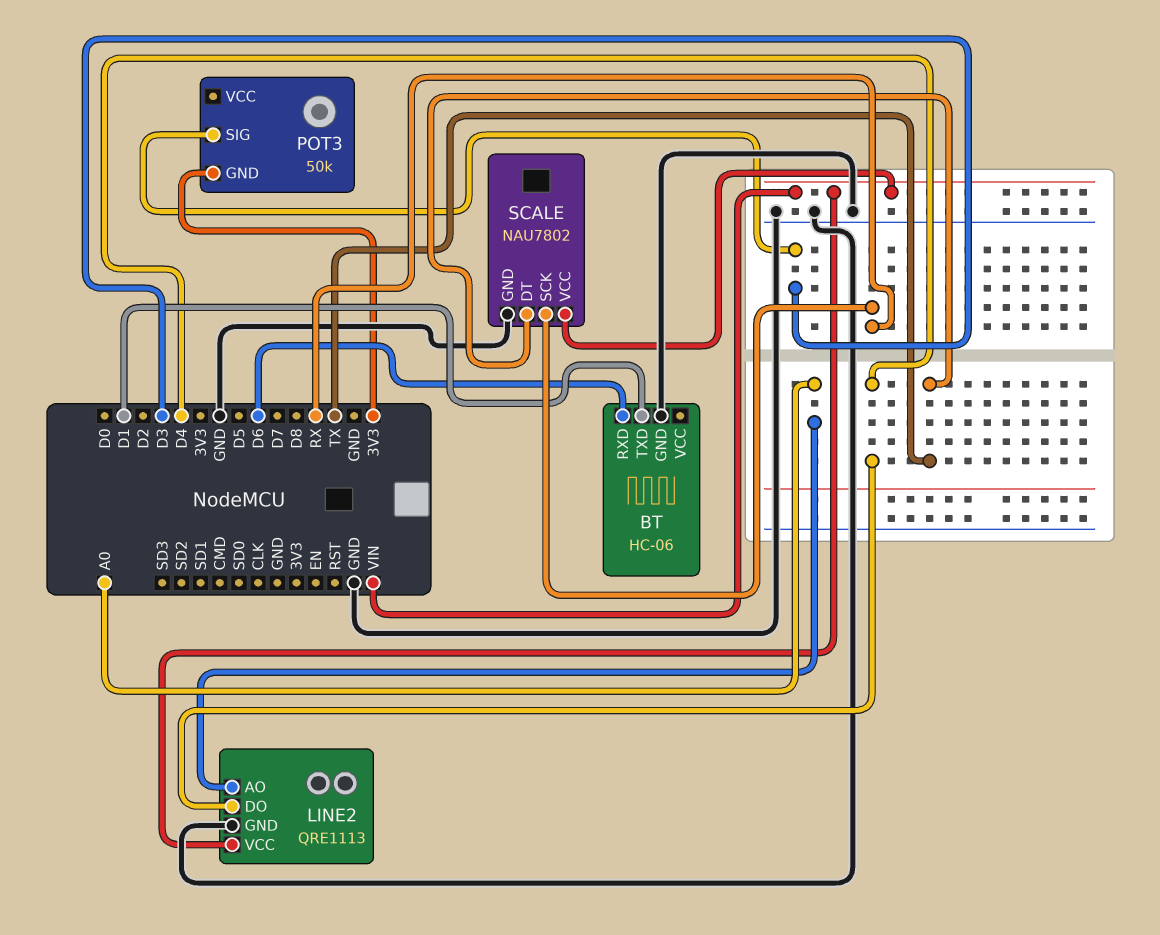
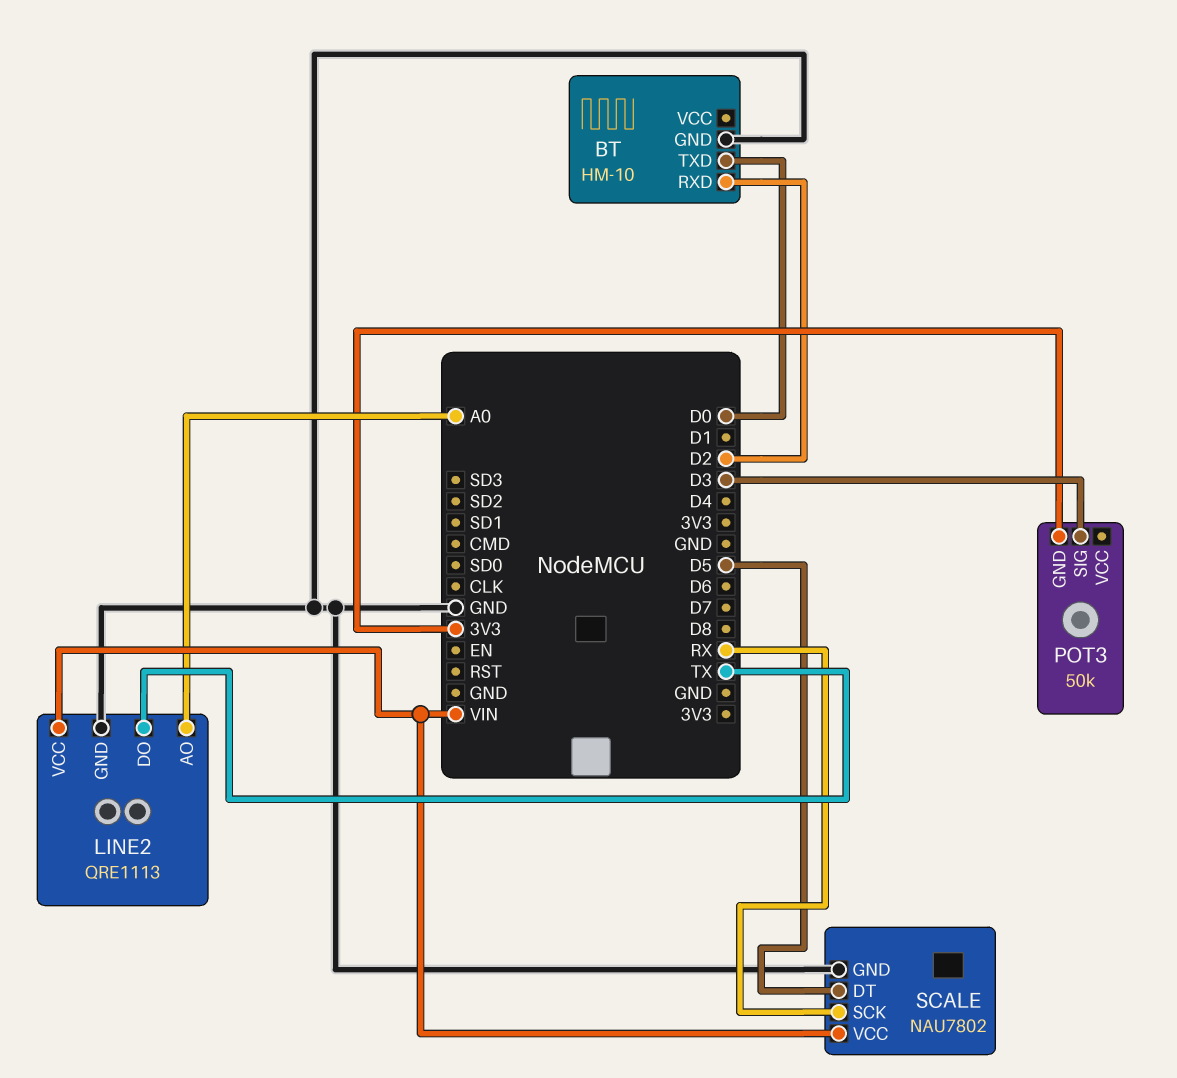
BT: HC-06 -> HM-10
BT pin RXD: D6 -> D2
BT pin TXD: D1 -> D0
LINE2 pin DO: D4 -> TX
SCALE pin DT: TX -> D5

